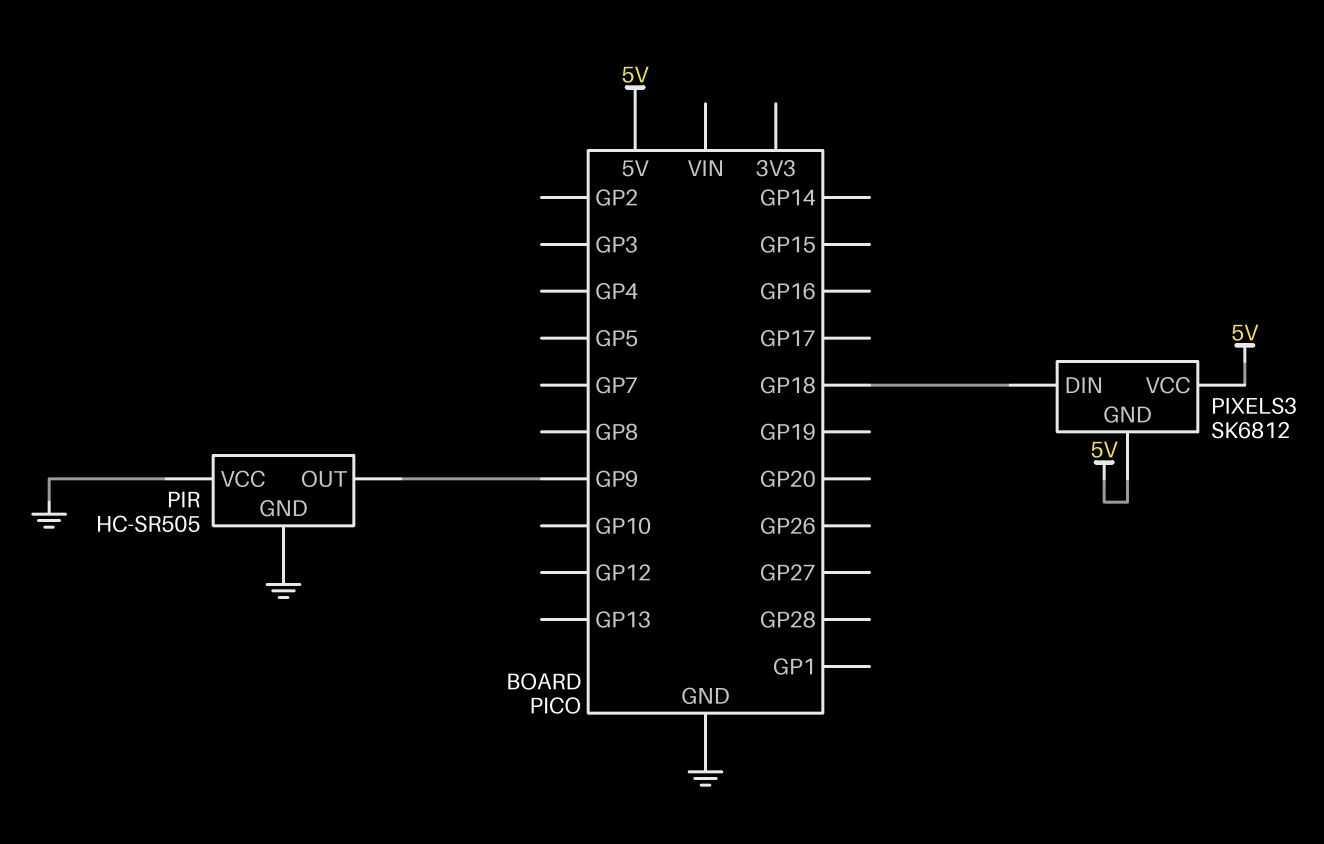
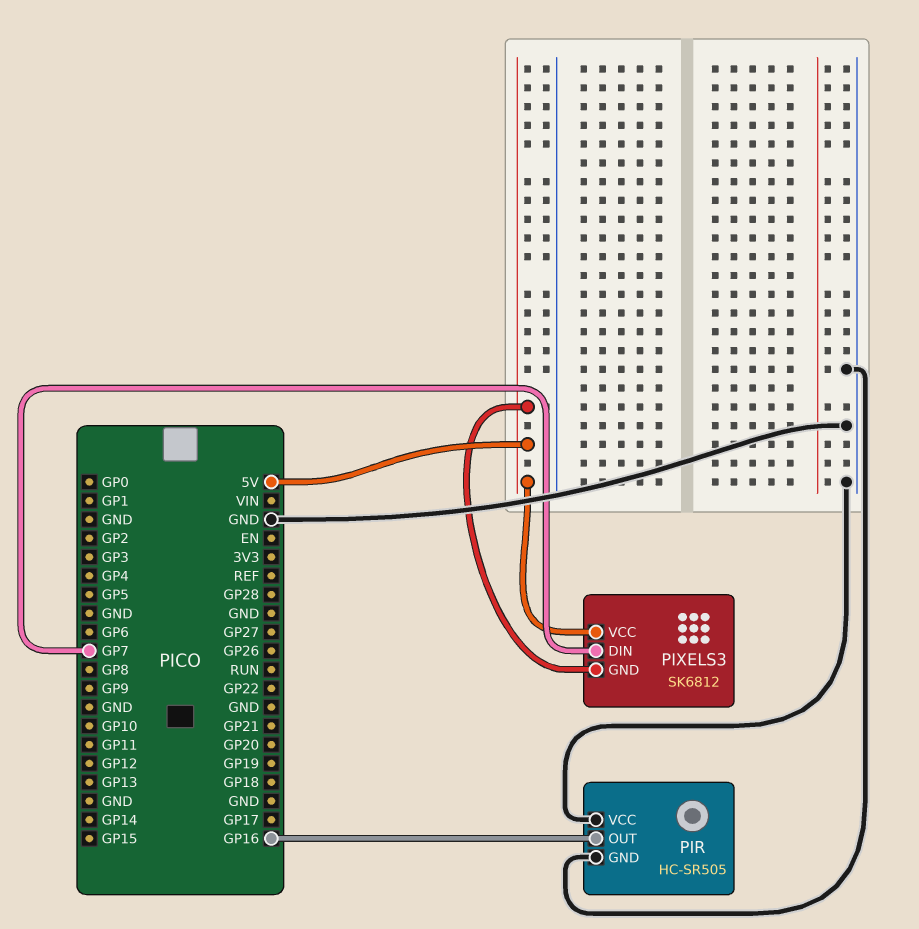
PIR pin OUT: GP9 -> GP16
PIXELS3 pin DIN: GP18 -> GP7

